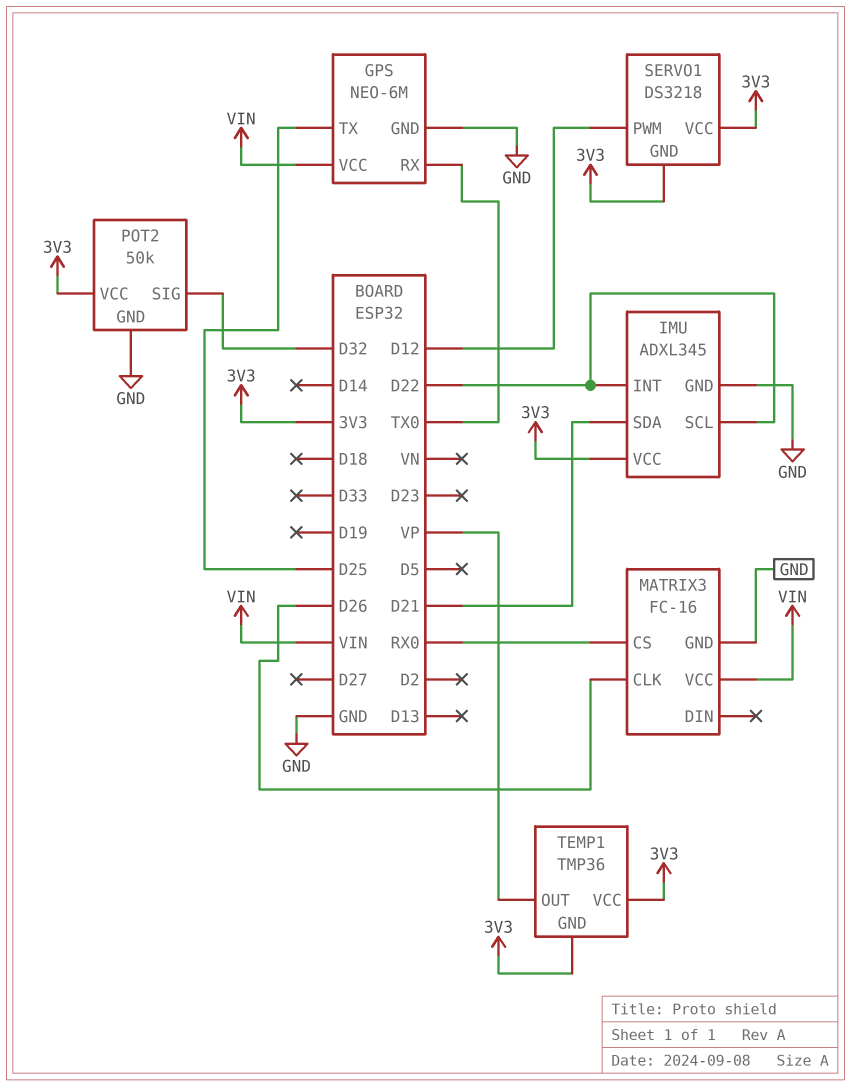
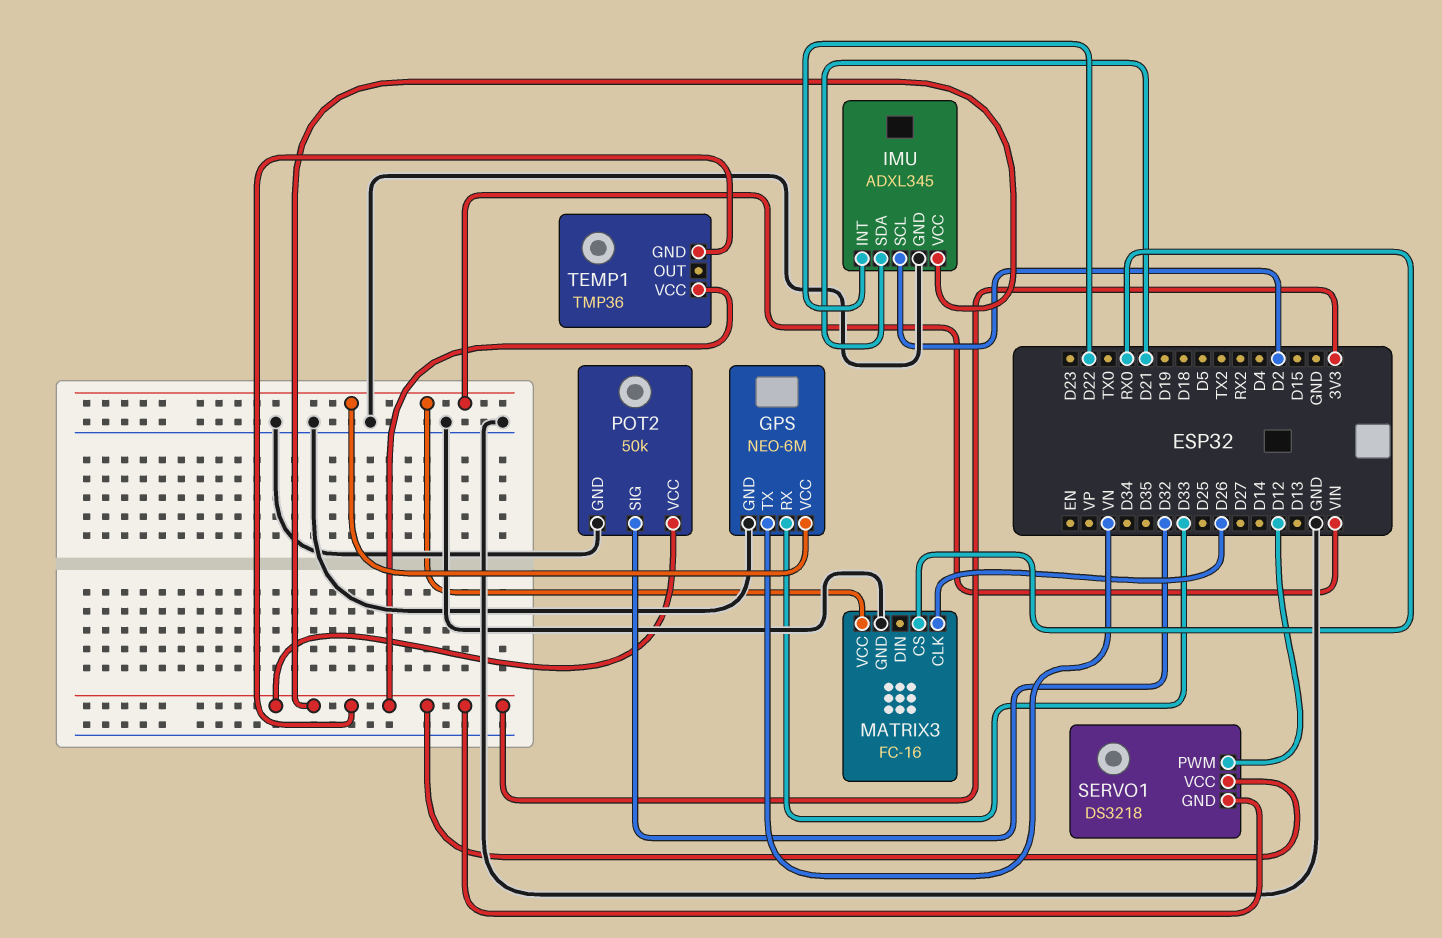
GPS pin RX: TX0 -> D33
GPS pin TX: D25 -> VN
IMU pin SCL: D22 -> D2
TEMP1 pin OUT: VP -> none

